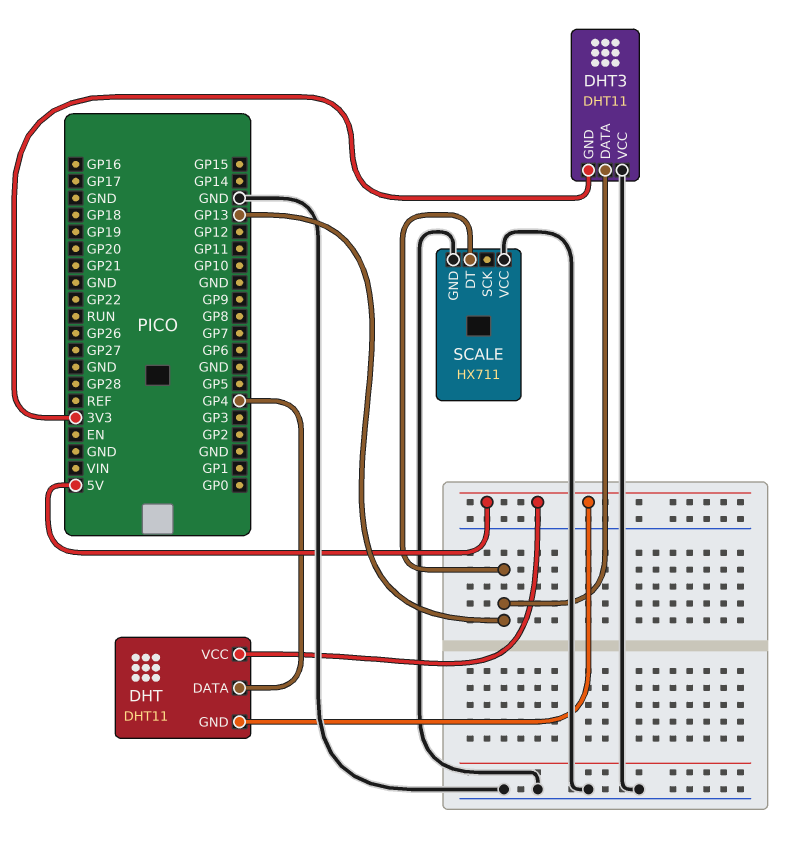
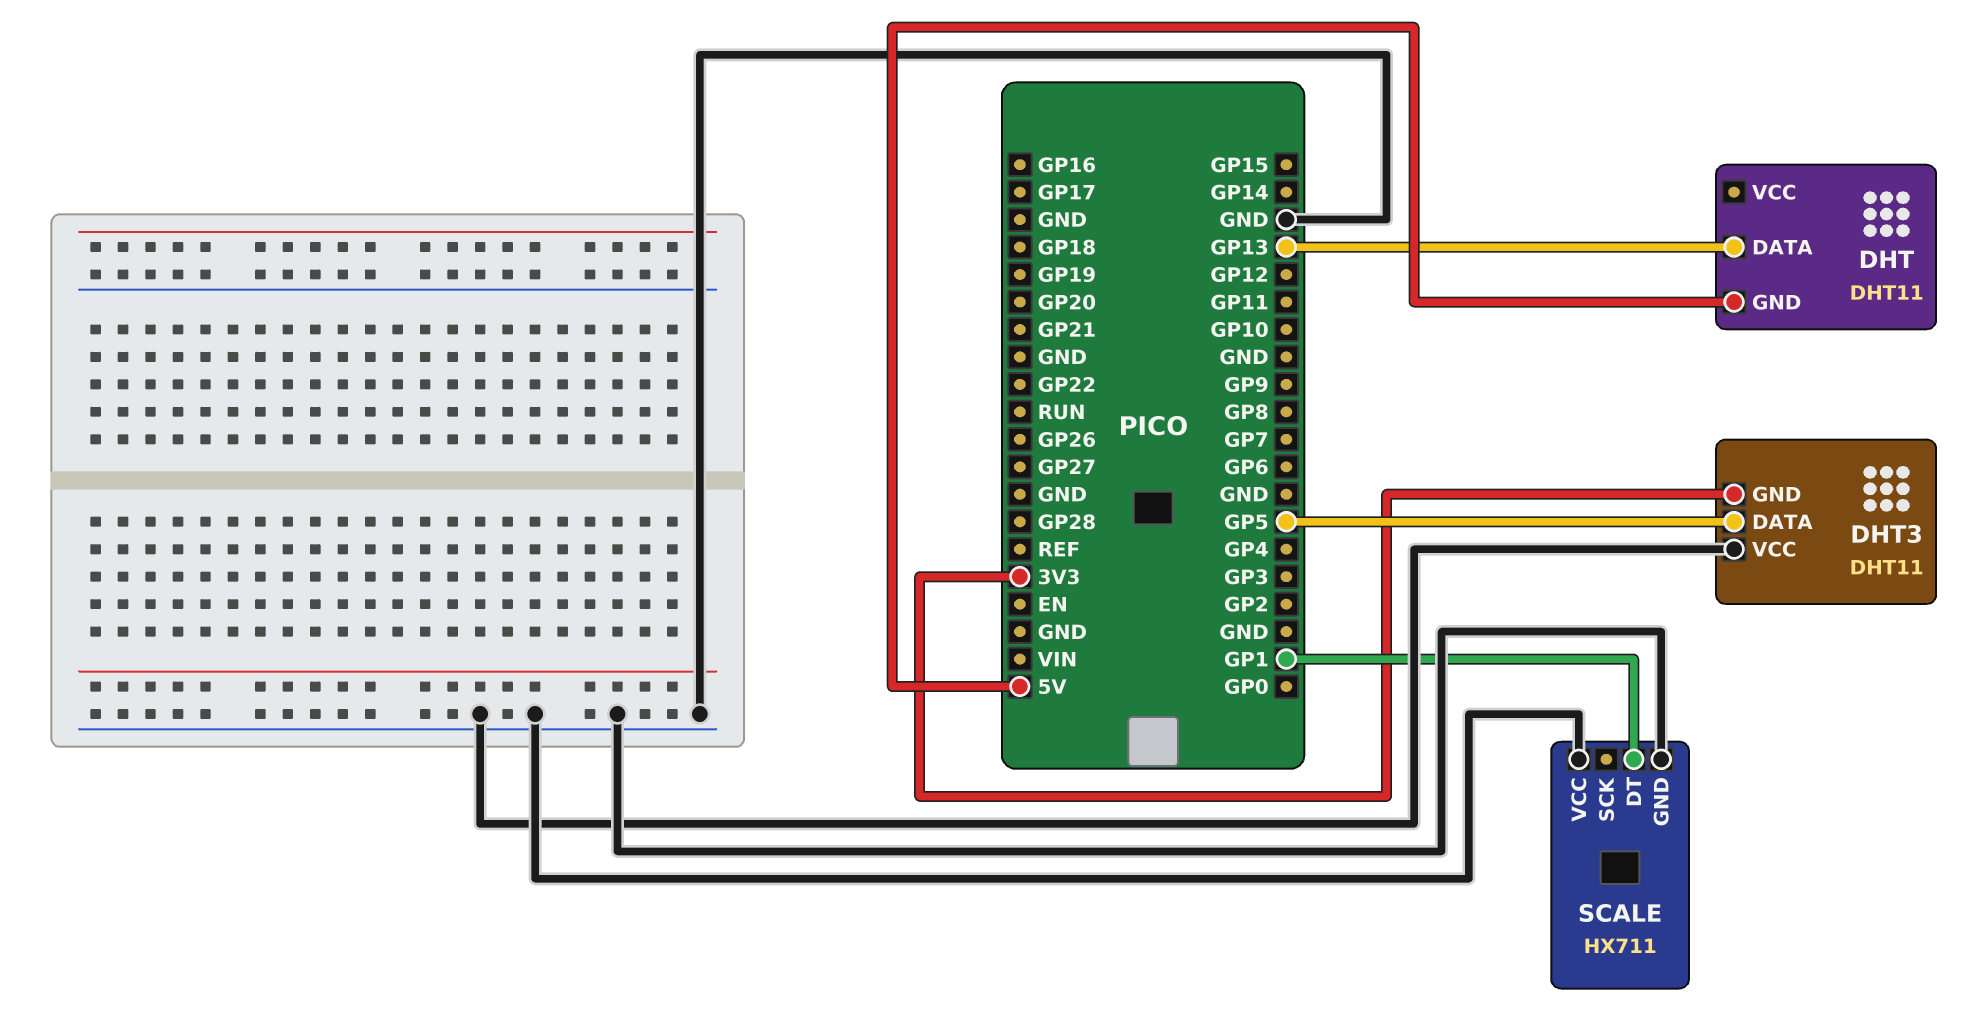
DHT pin DATA: GP4 -> GP13
DHT pin VCC: 5V -> none
DHT3 pin DATA: GP13 -> GP5
SCALE pin DT: GP13 -> GP1

